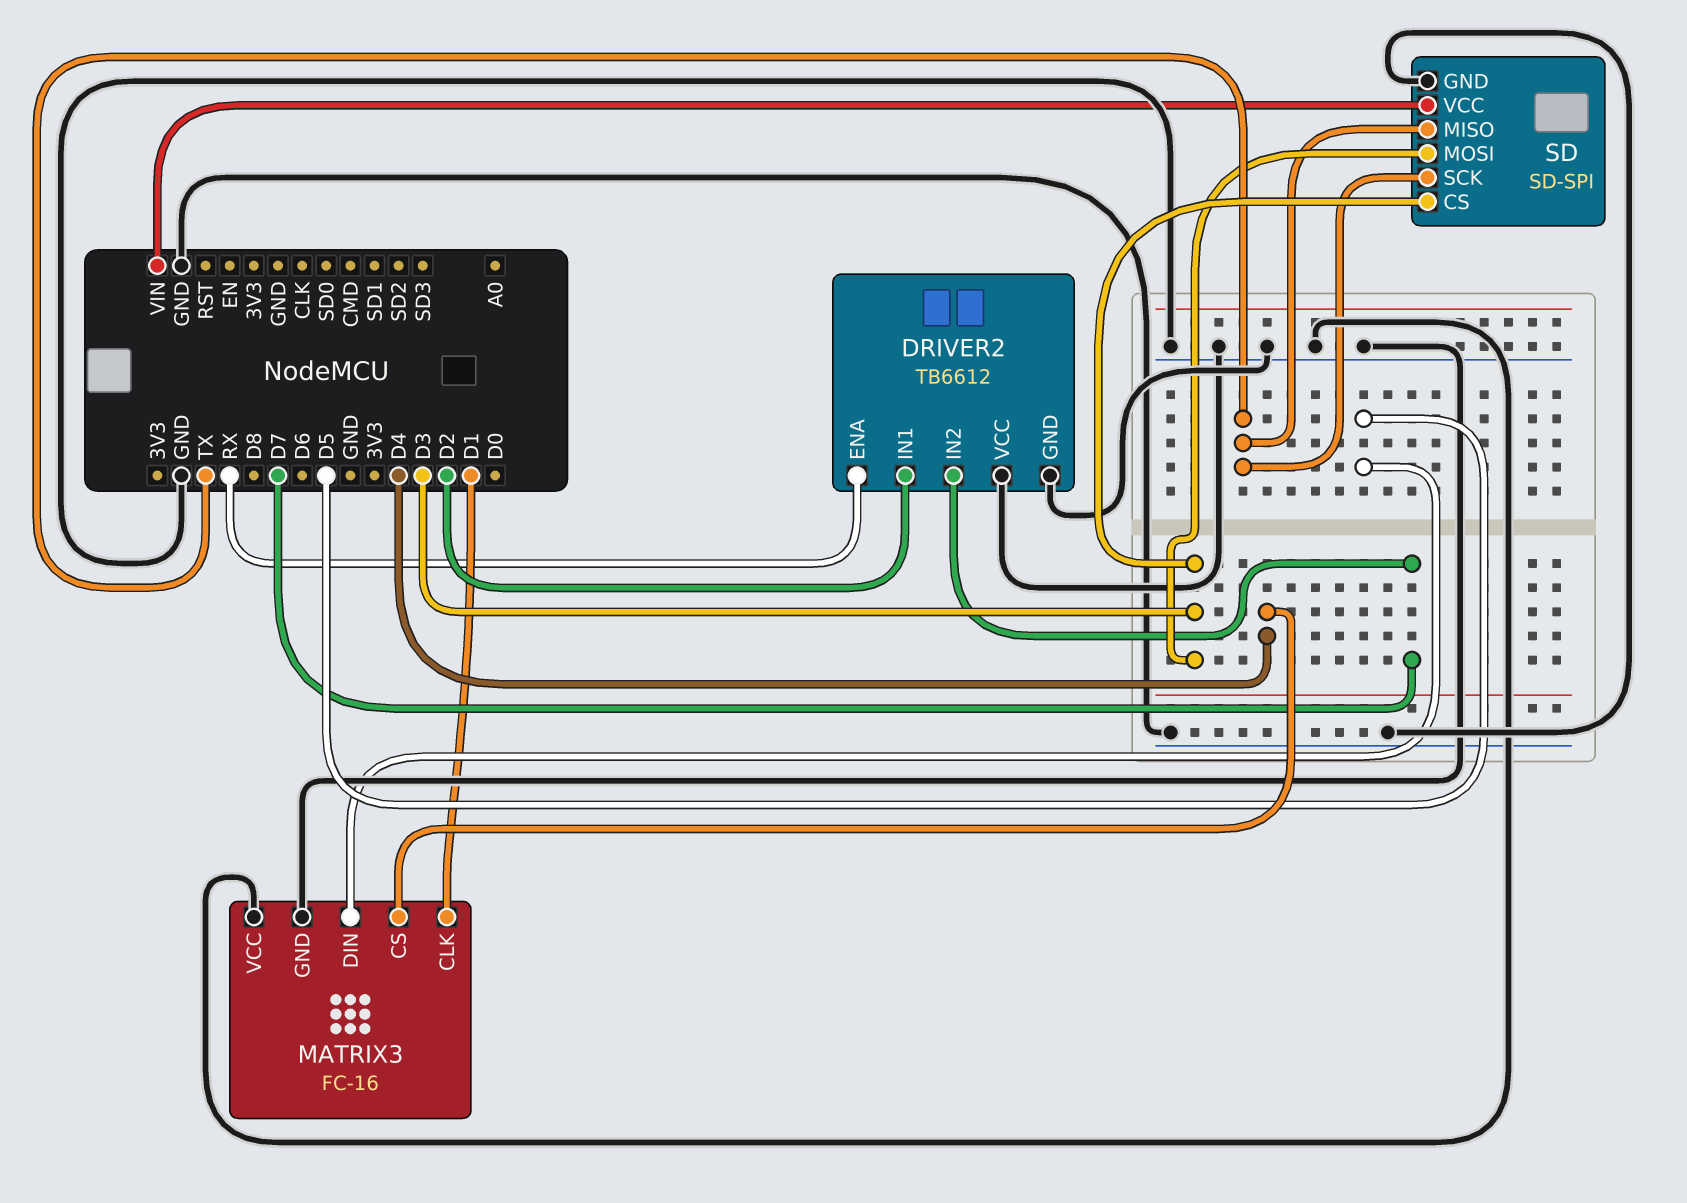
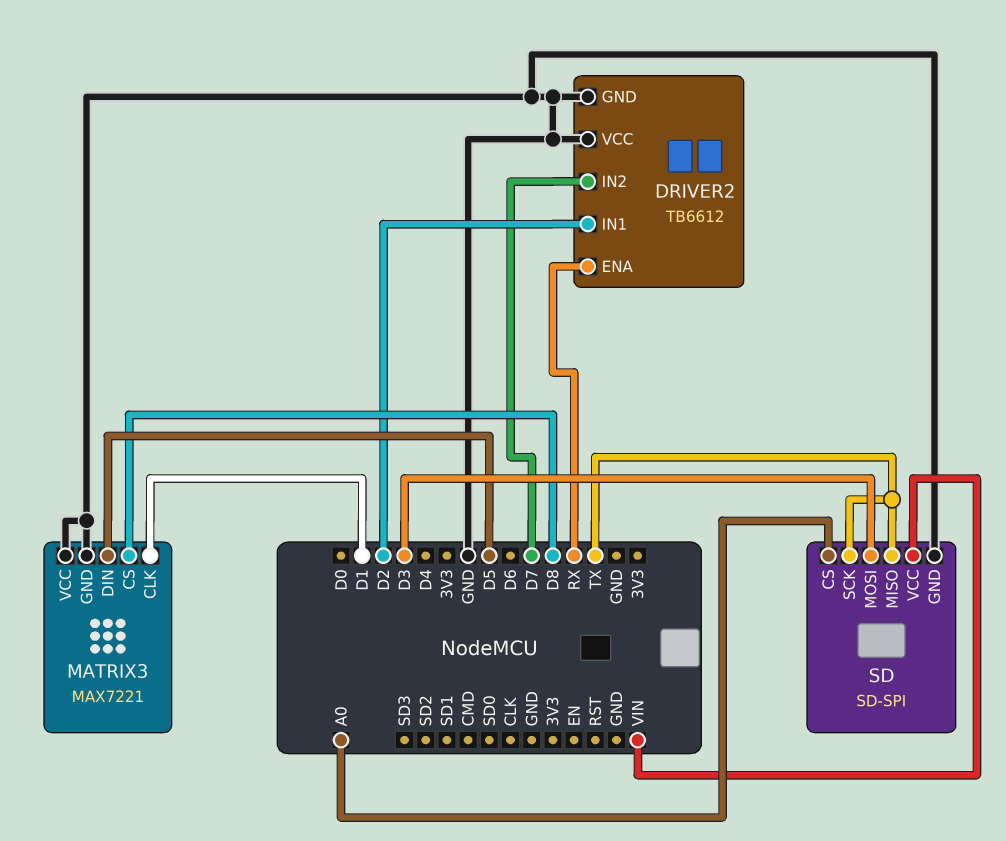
MATRIX3: FC-16 -> MAX7221
MATRIX3 pin CS: D4 -> D8
SD pin CS: D3 -> A0

